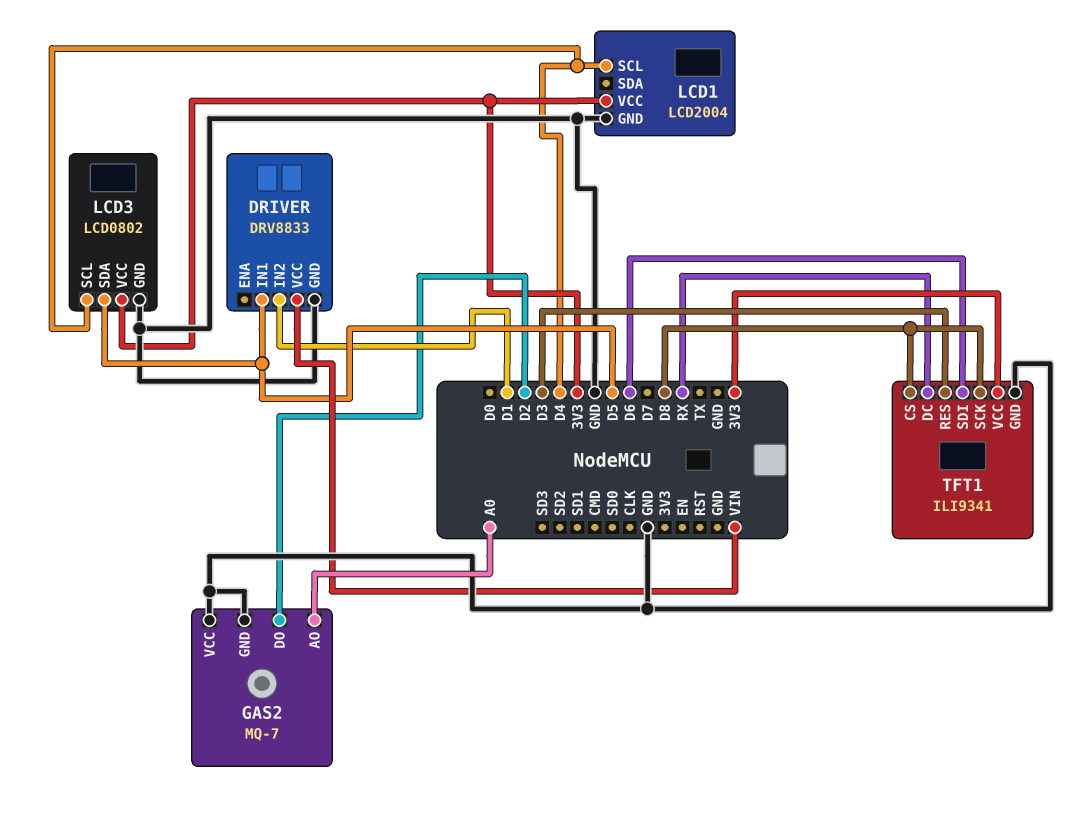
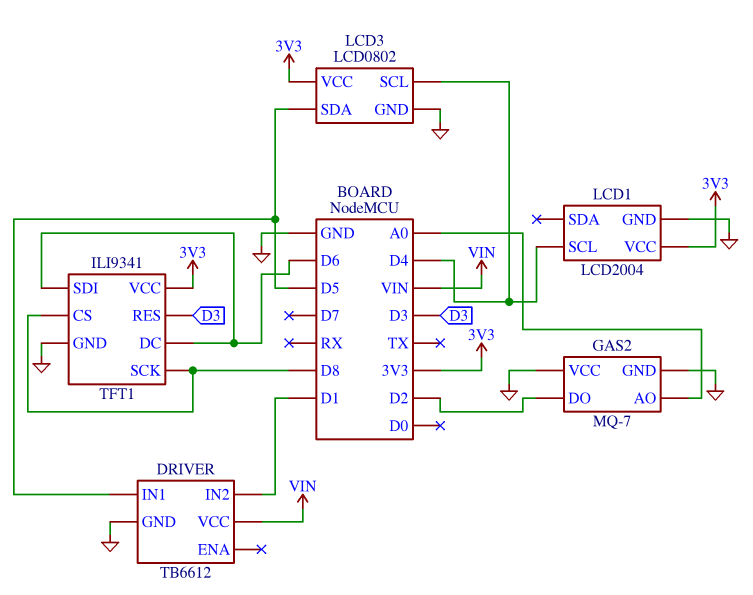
DRIVER: DRV8833 -> TB6612
TFT1 pin DC: RX -> D6

